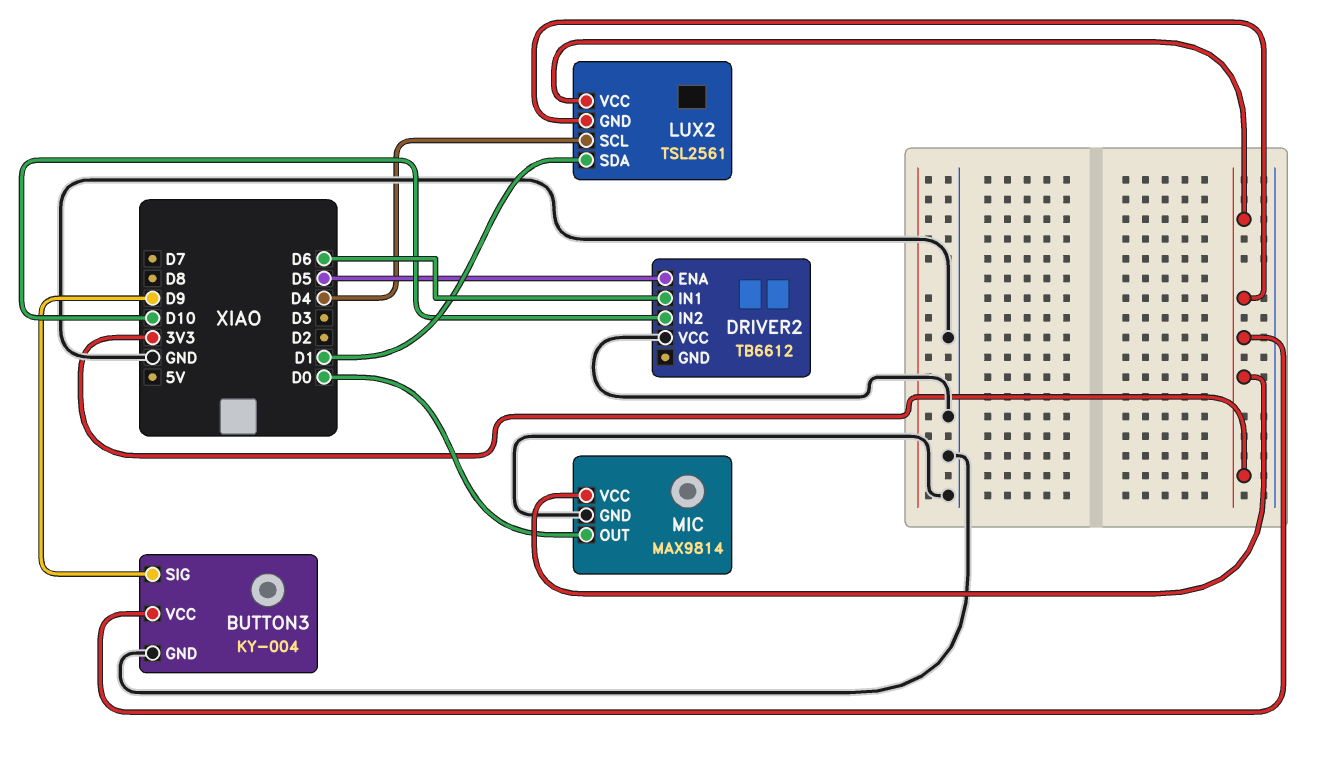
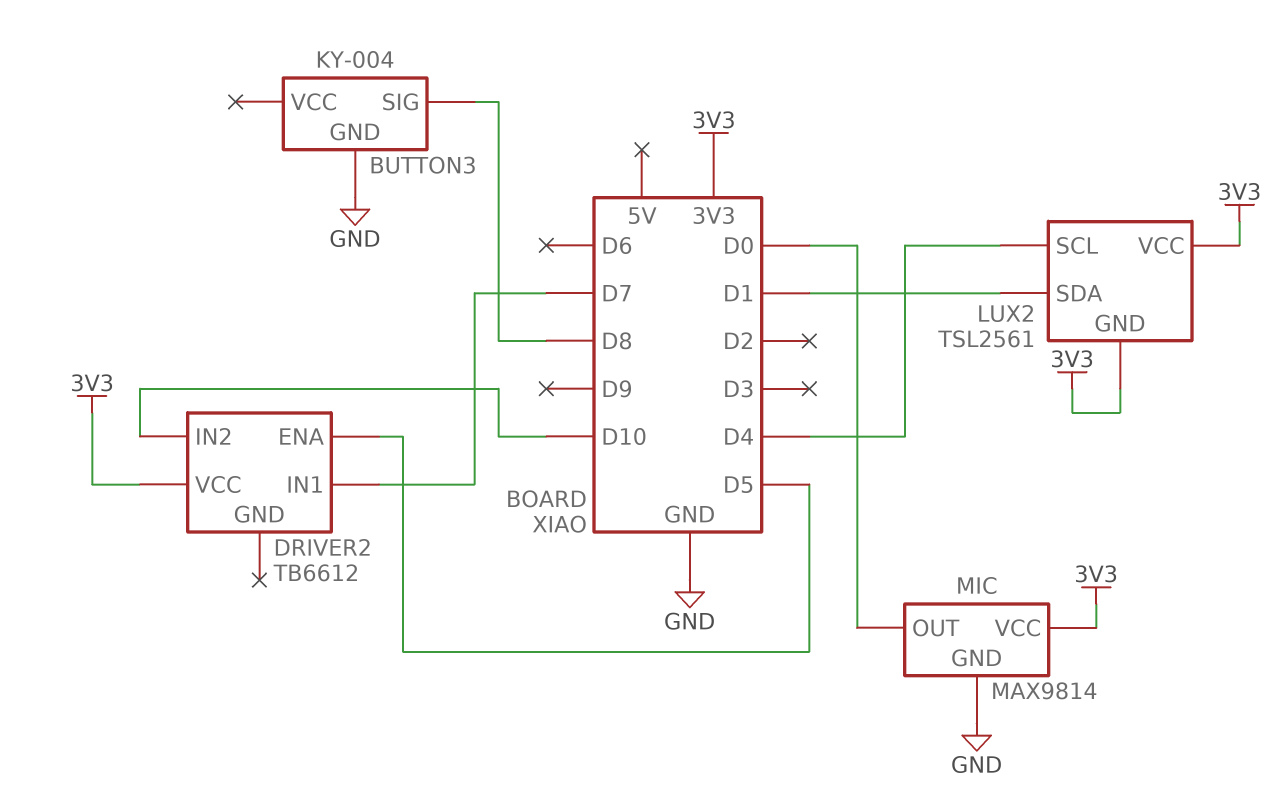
BUTTON3 pin SIG: D9 -> D8
BUTTON3 pin VCC: 3V3 -> none
DRIVER2 pin IN1: D6 -> D7
DRIVER2 pin VCC: GND -> 3V3

